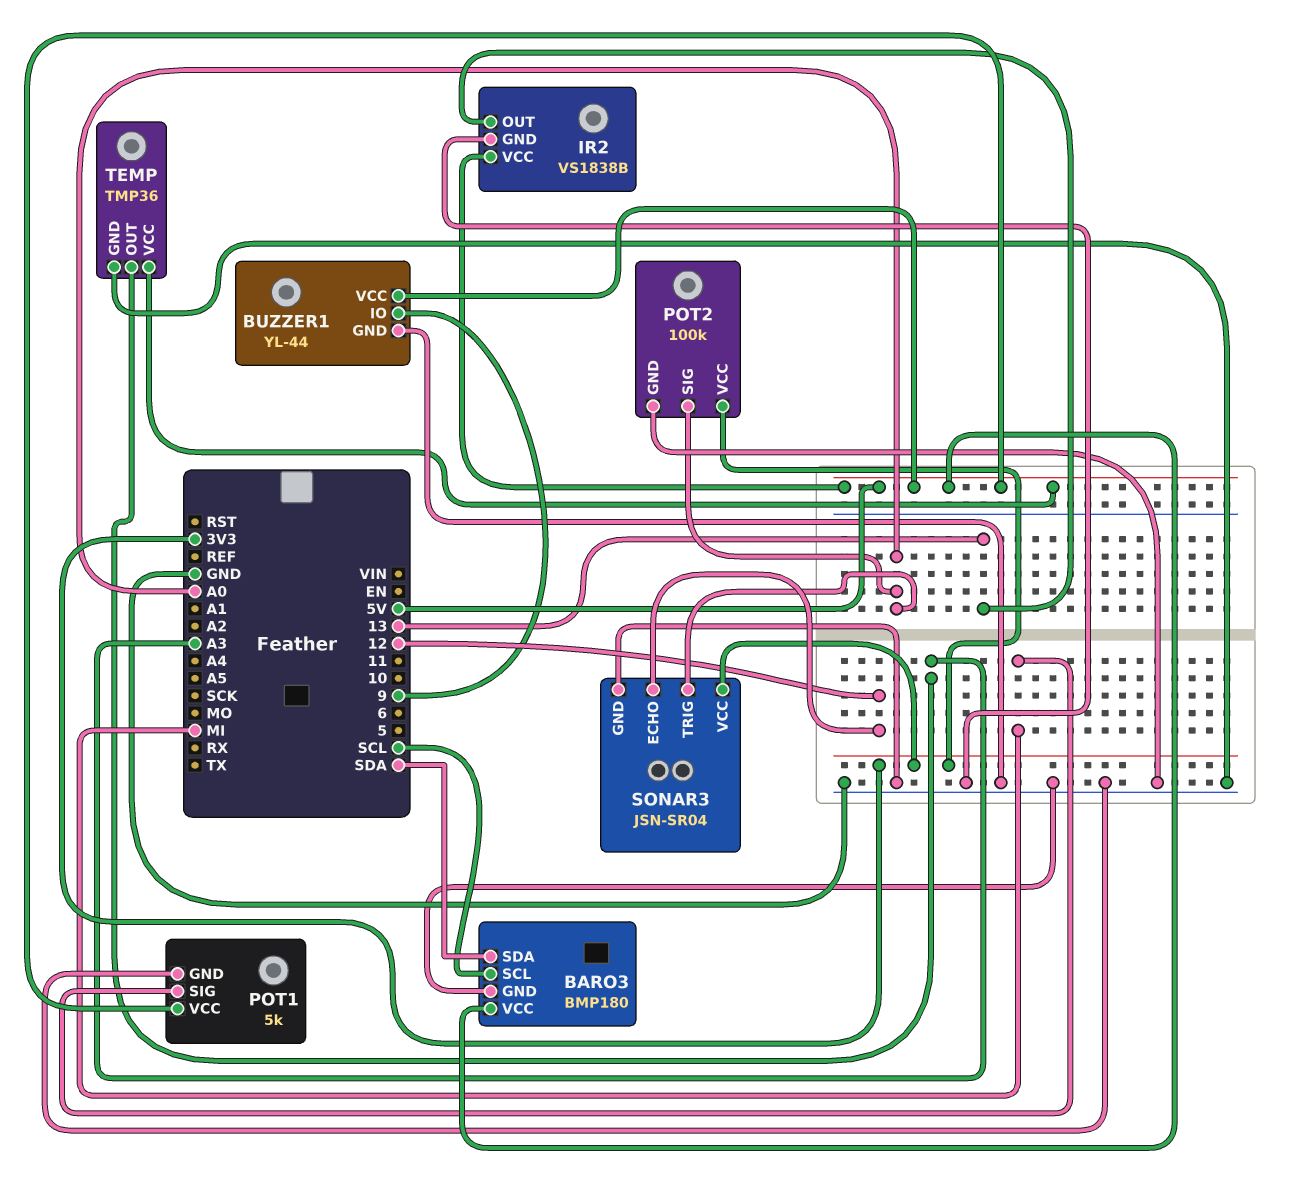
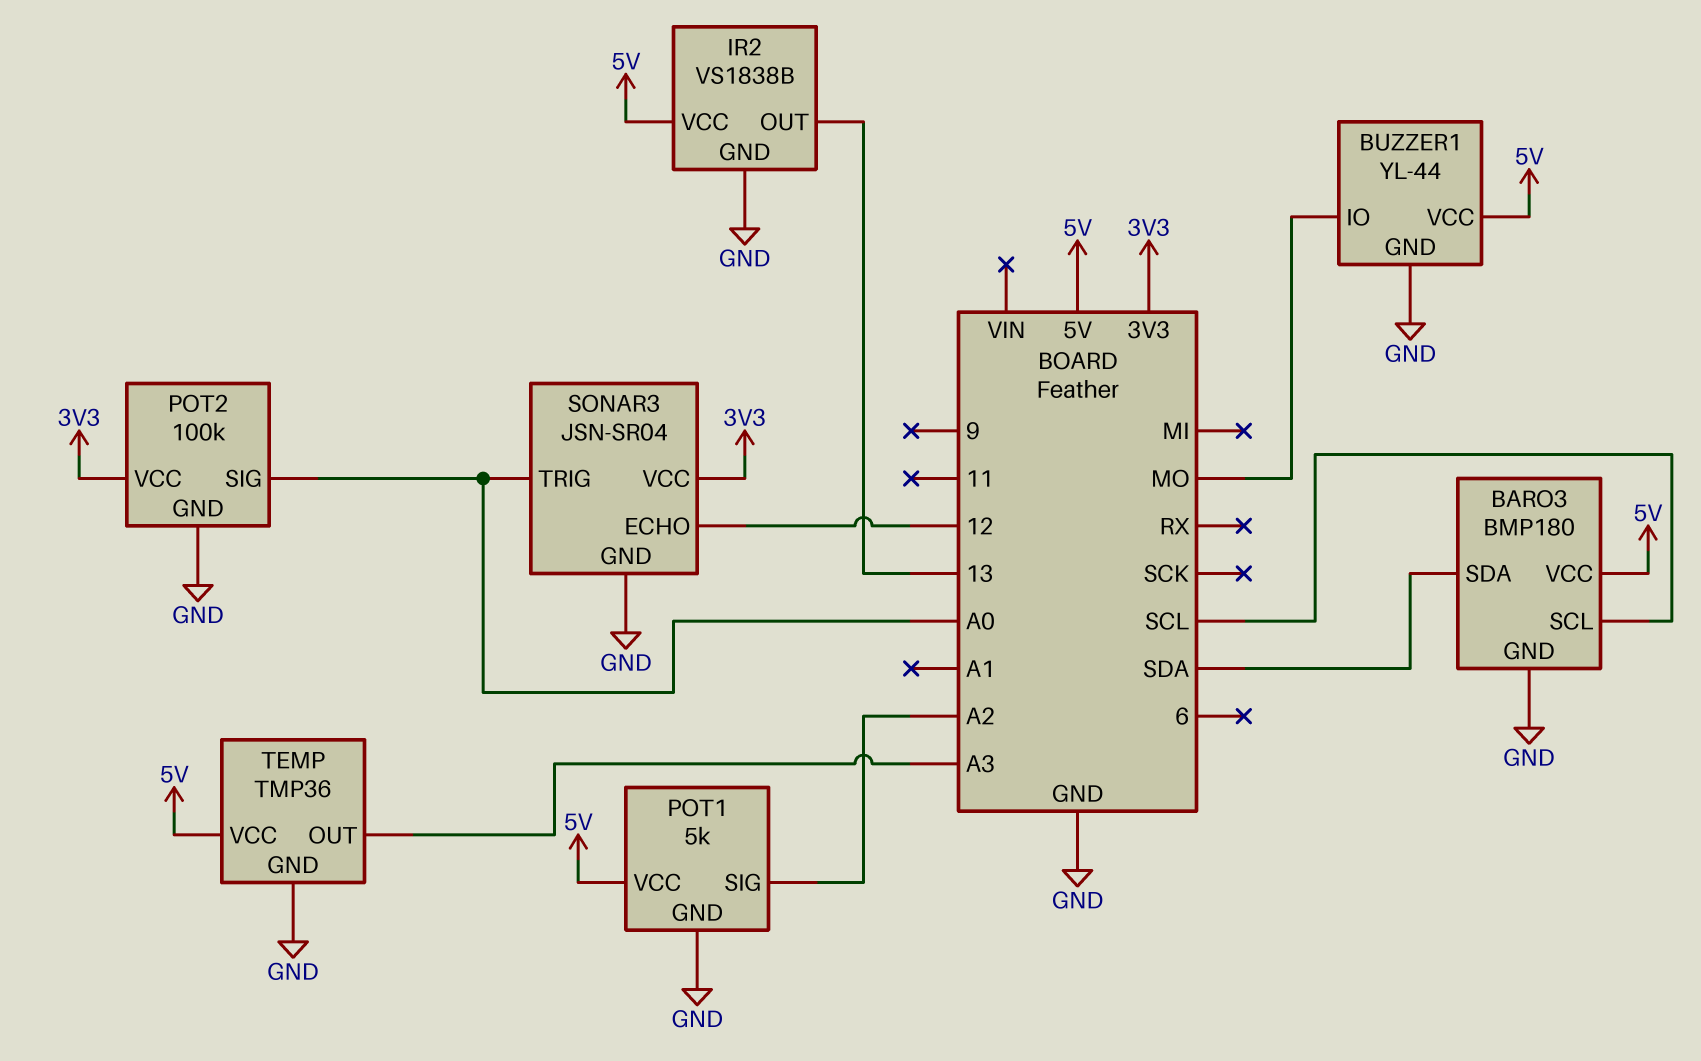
BUZZER1 pin IO: 9 -> MO
POT1 pin SIG: MI -> A2

